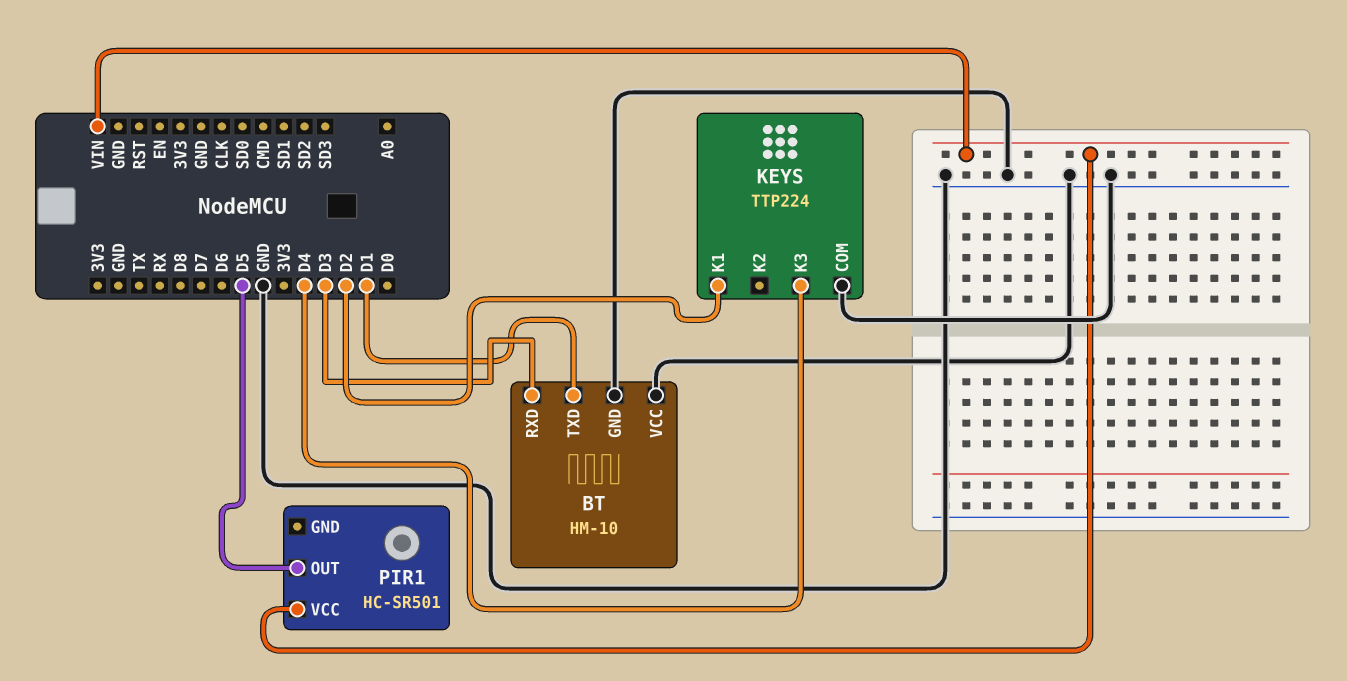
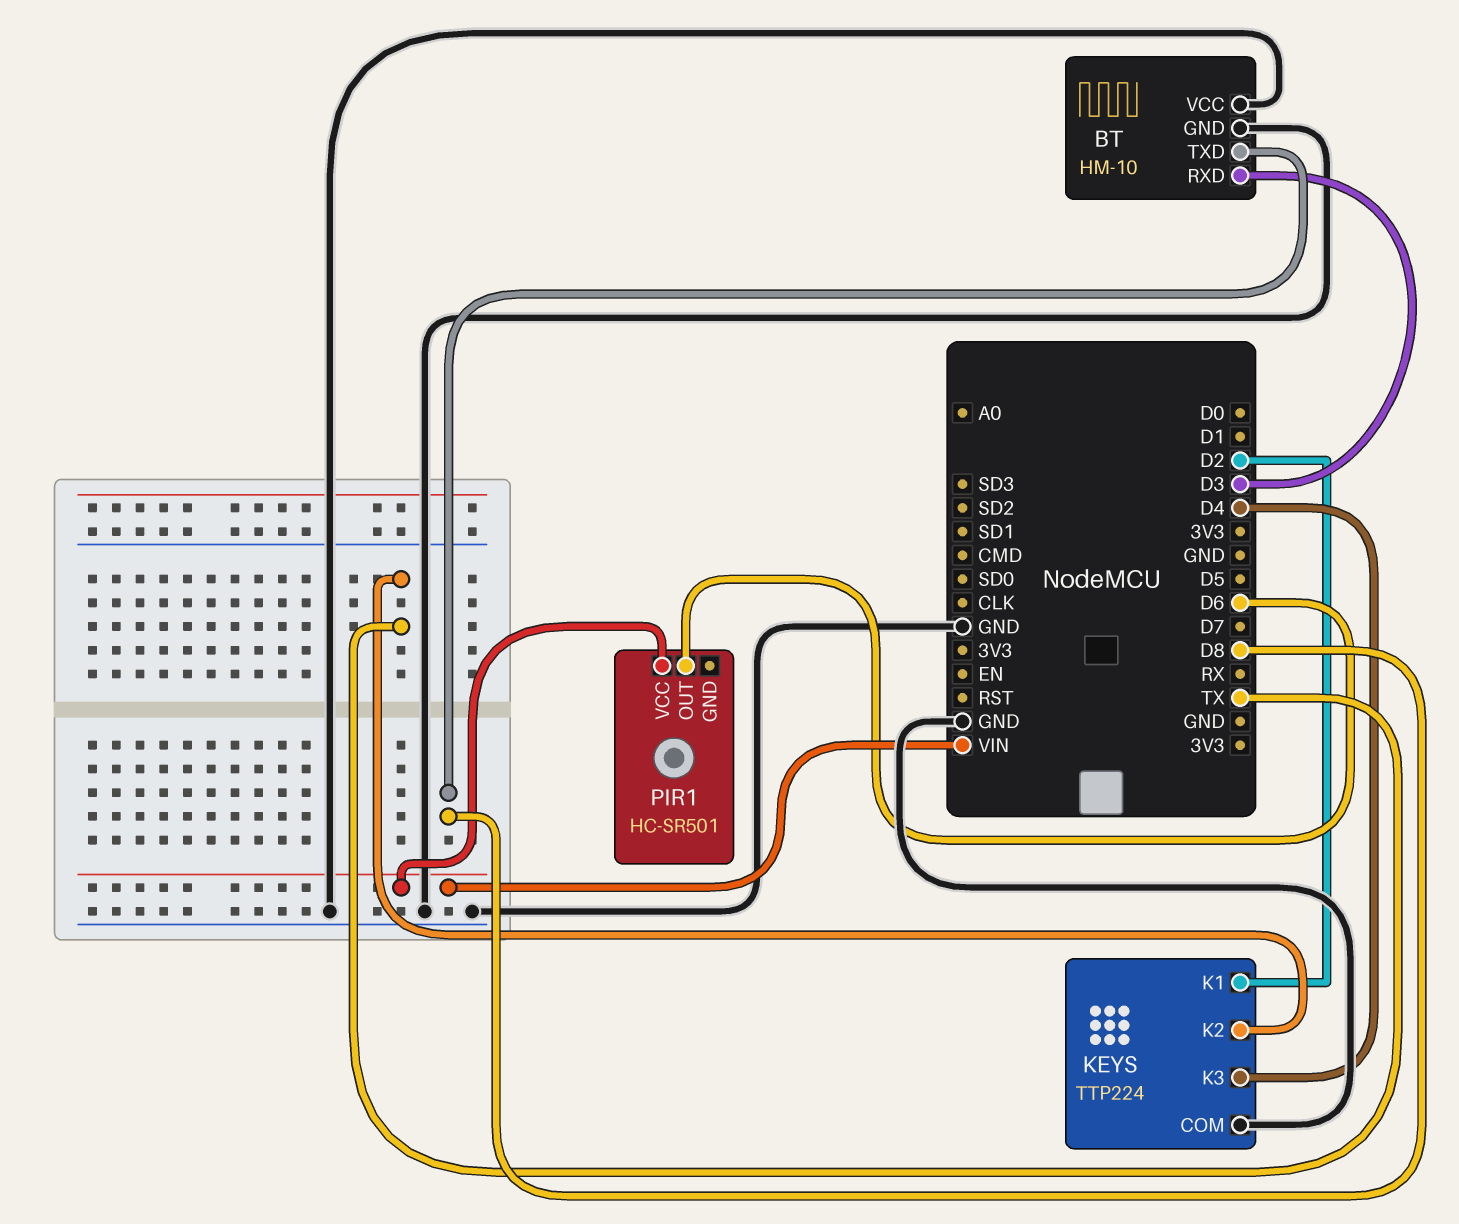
BT pin TXD: D1 -> D8
KEYS pin K2: none -> TX
PIR1 pin OUT: D5 -> D6

